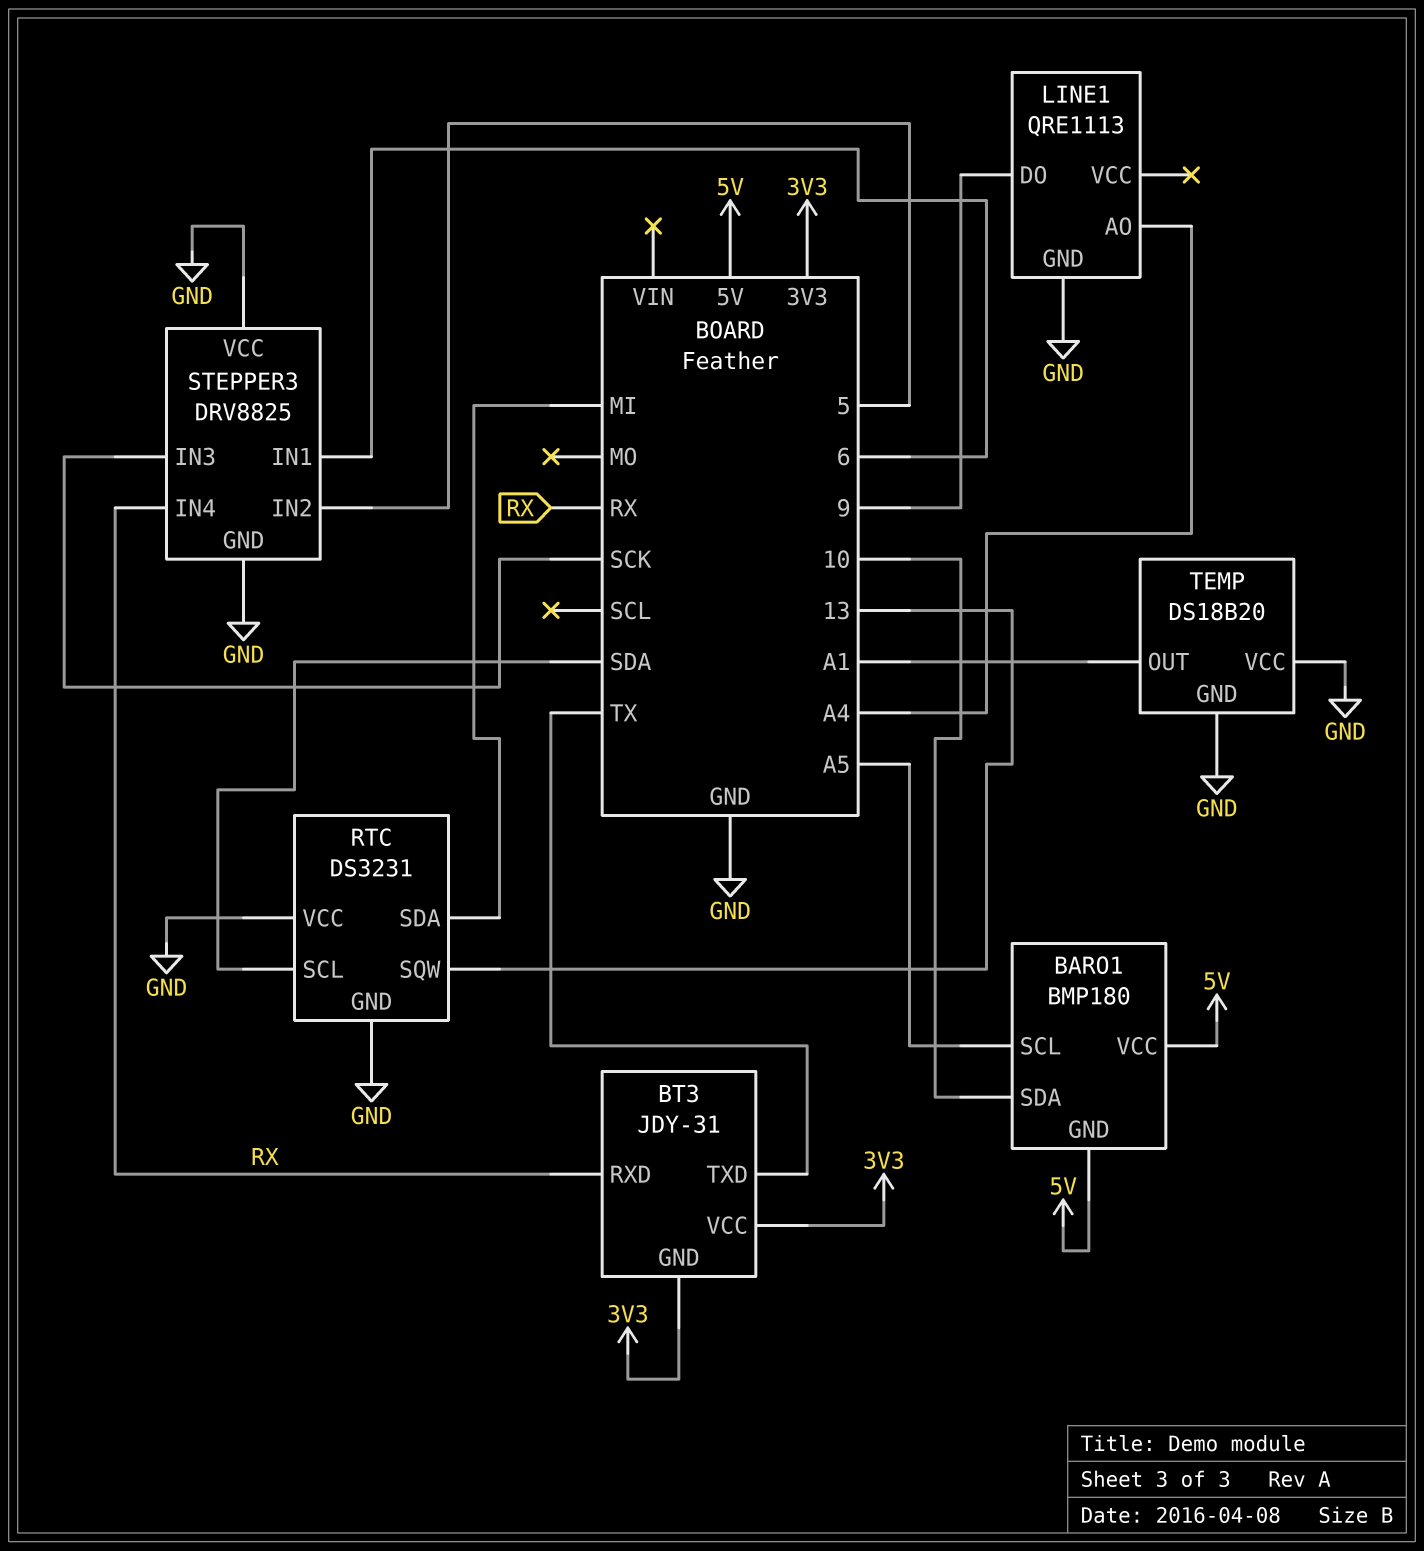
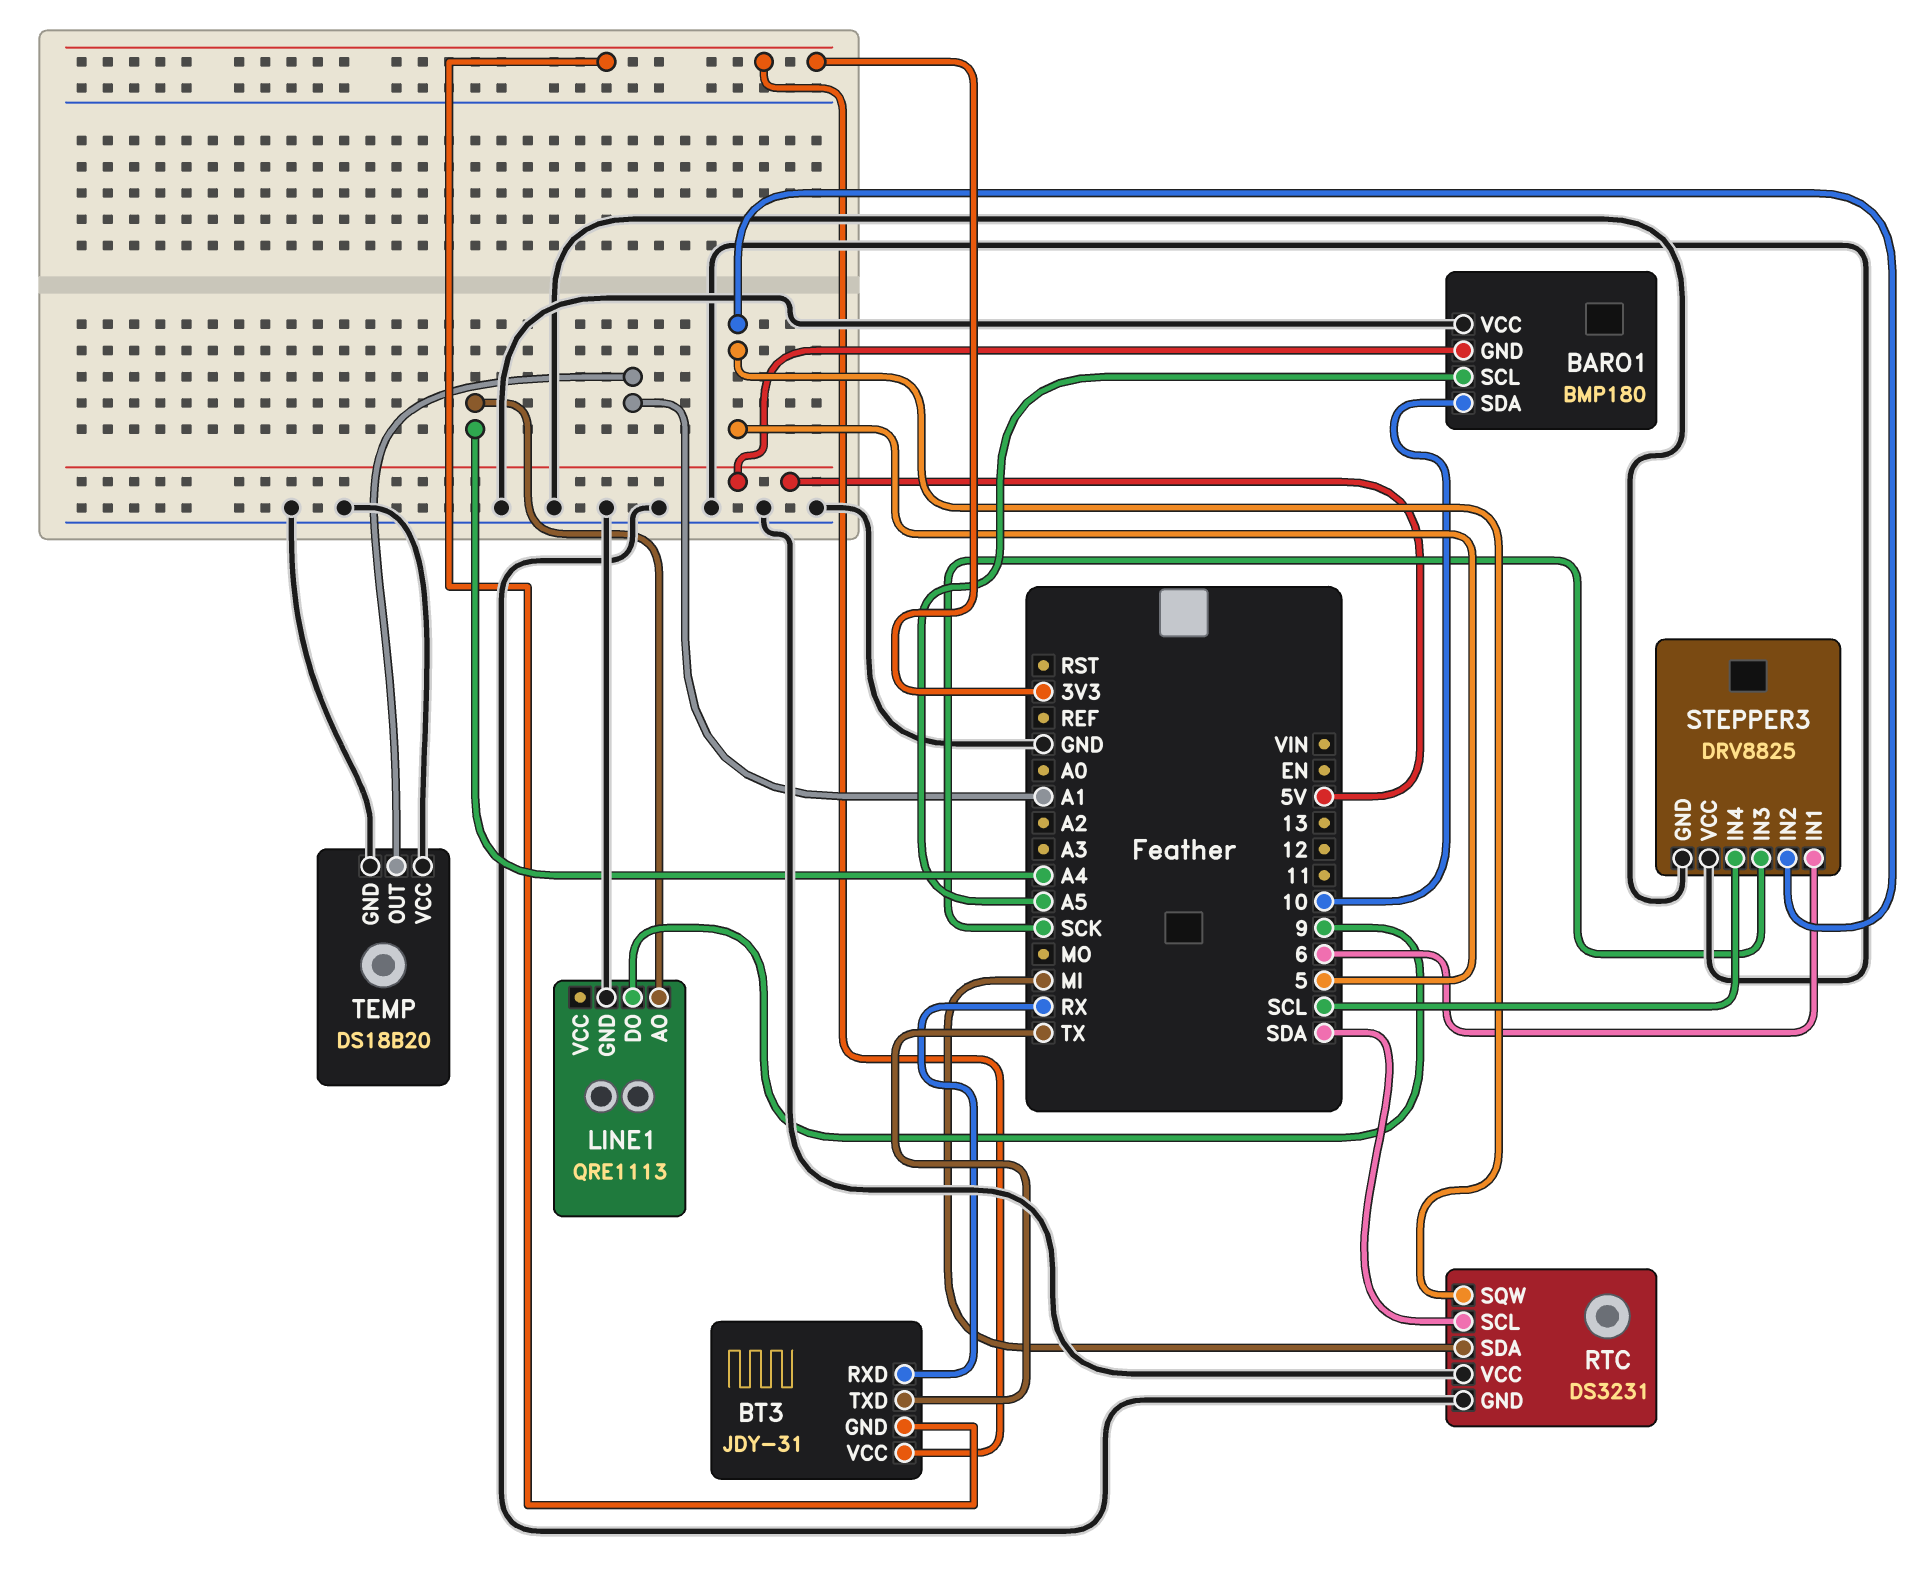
BARO1 pin VCC: 5V -> GND
RTC pin SQW: 13 -> 5
STEPPER3 pin IN4: RX -> SCL

